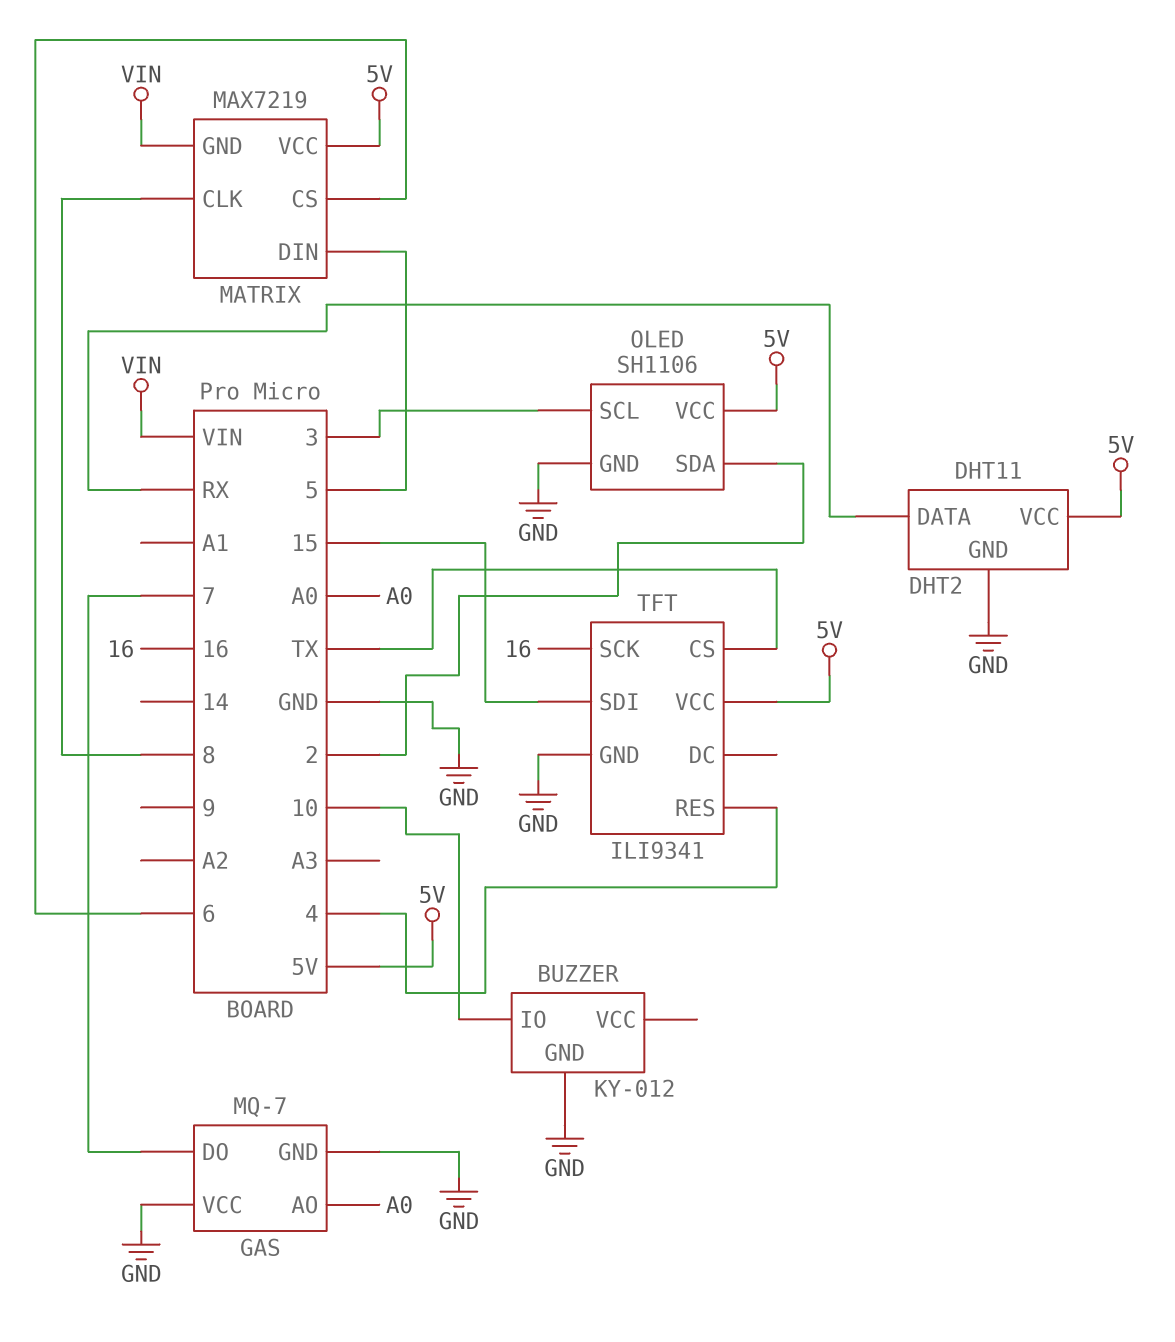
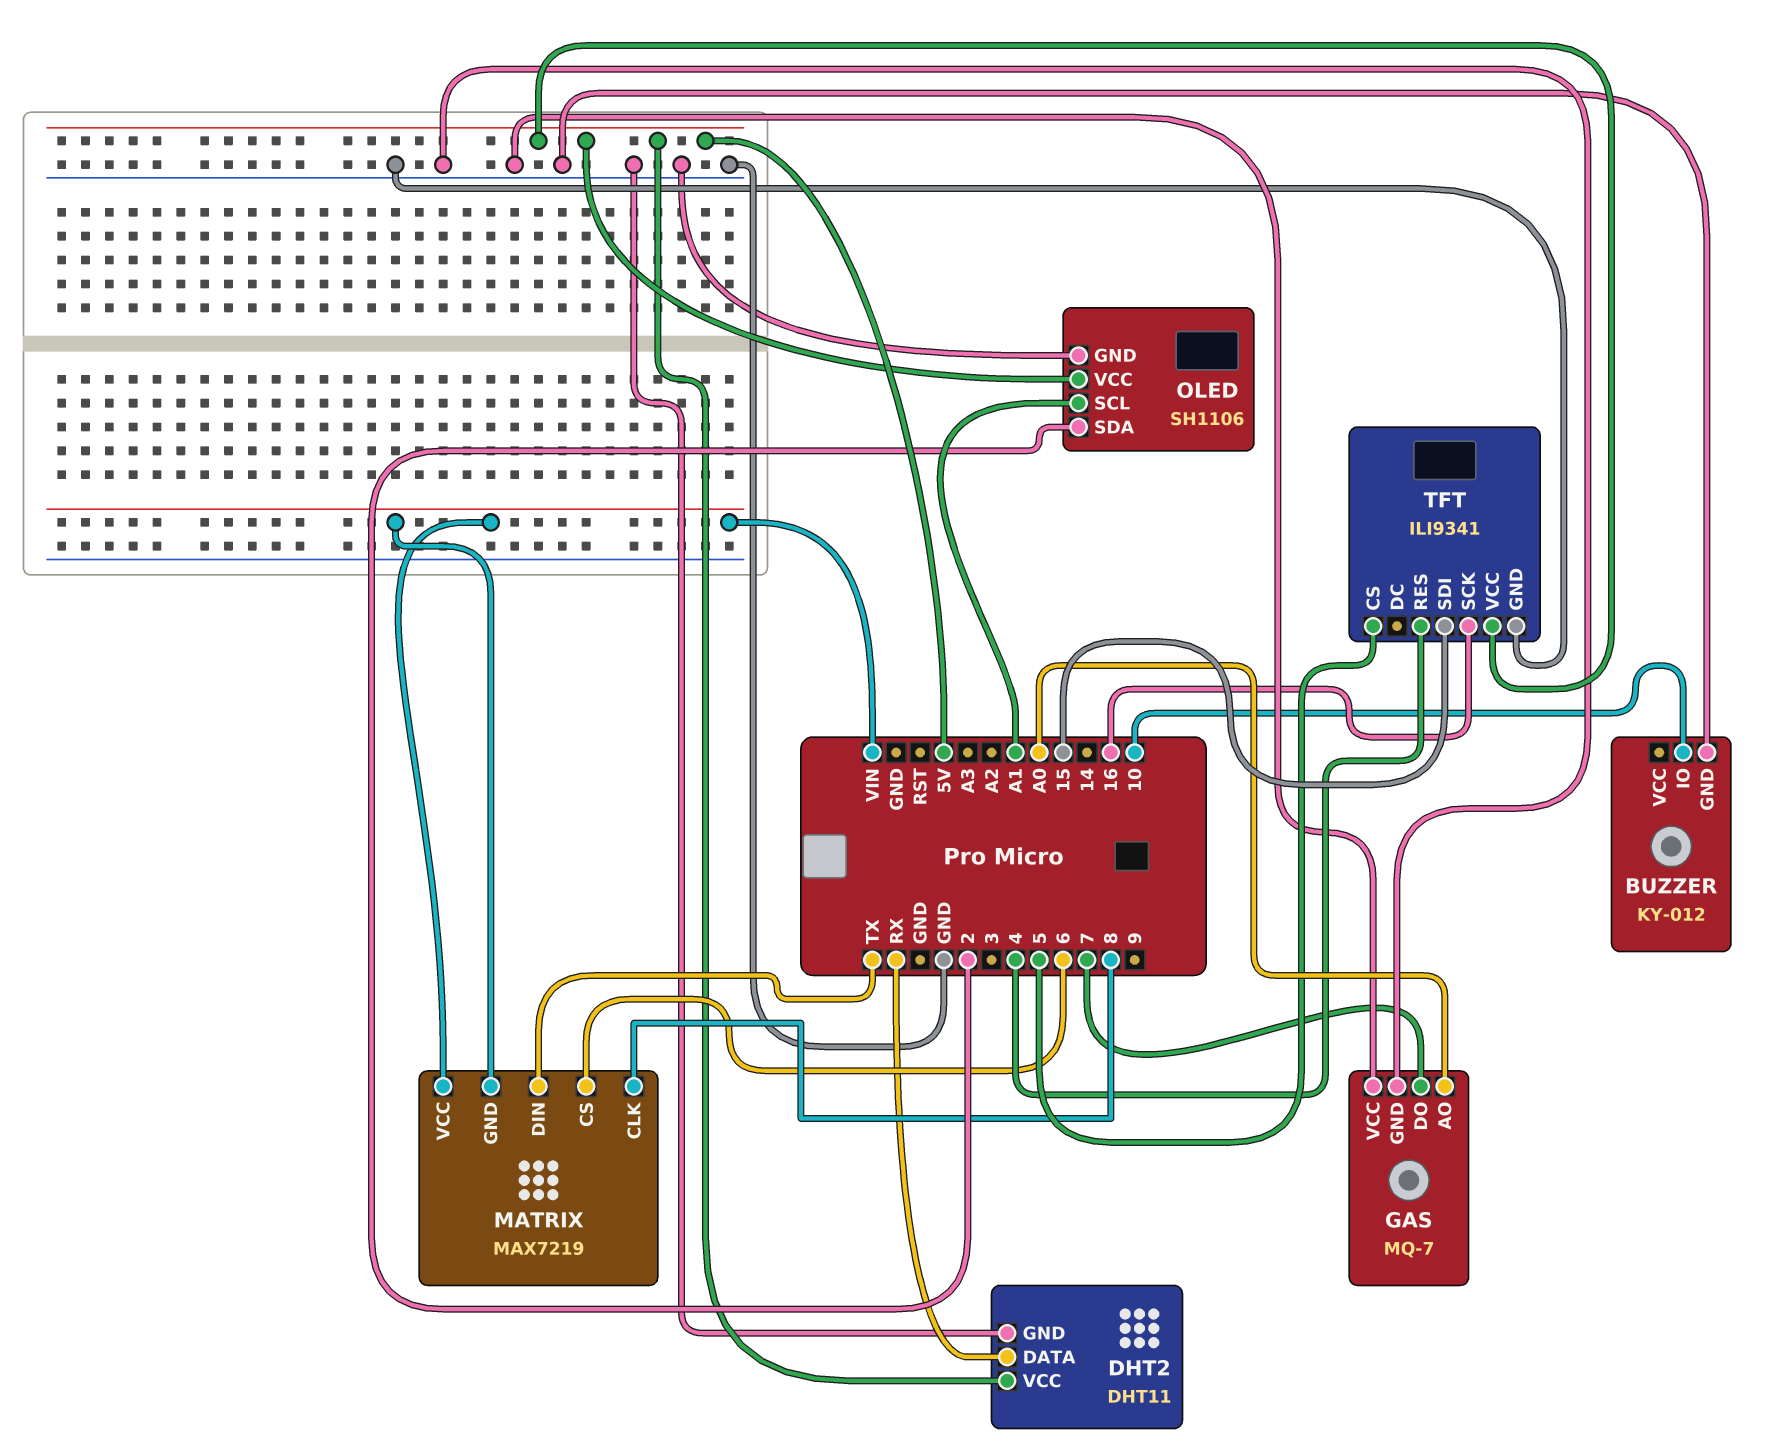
MATRIX pin DIN: 5 -> TX
MATRIX pin VCC: 5V -> VIN
OLED pin SCL: 3 -> A1
TFT pin CS: TX -> 5

